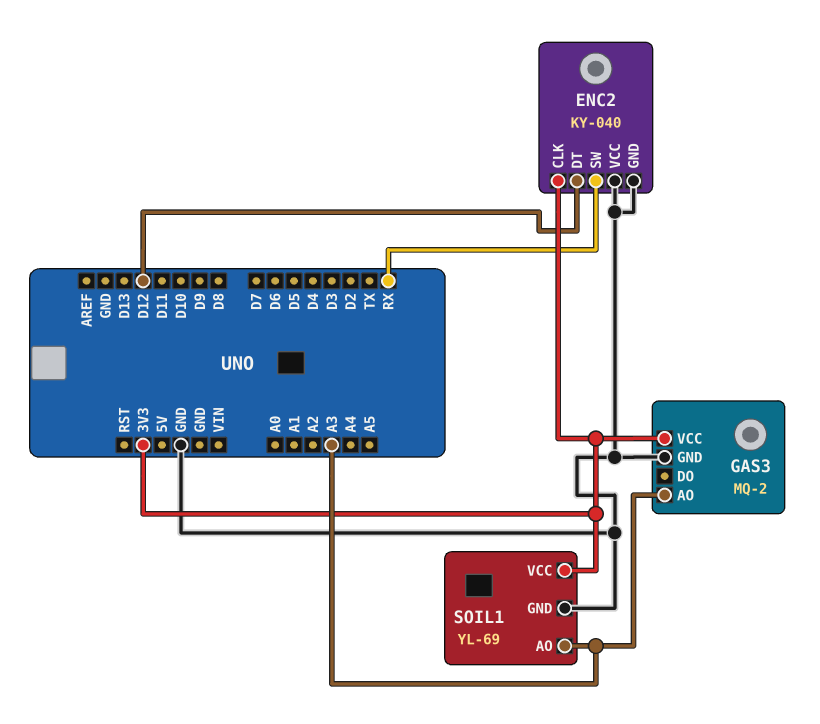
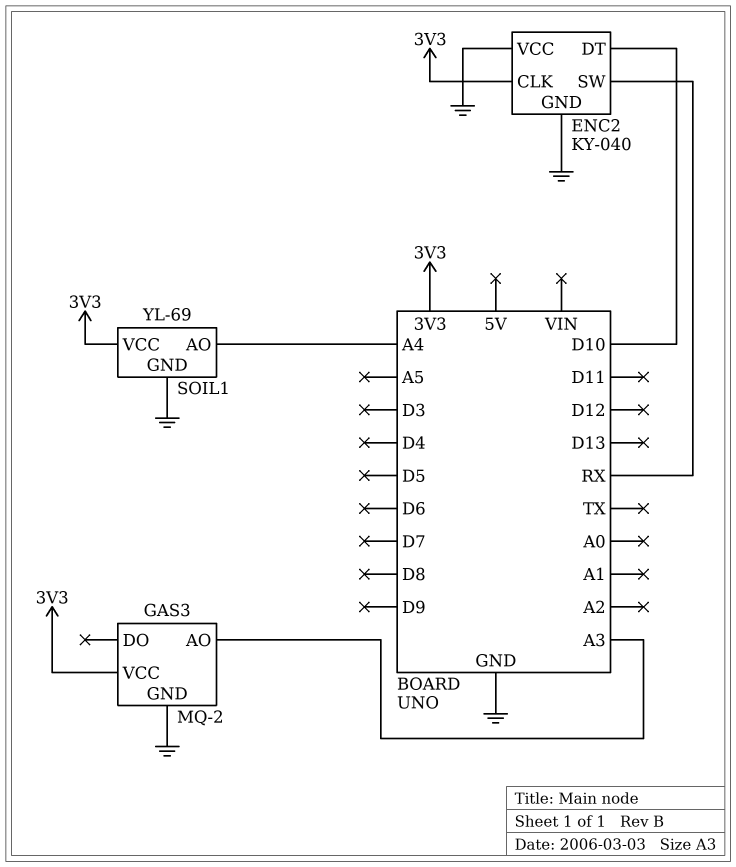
ENC2 pin DT: D12 -> D10
SOIL1 pin AO: A3 -> A4

